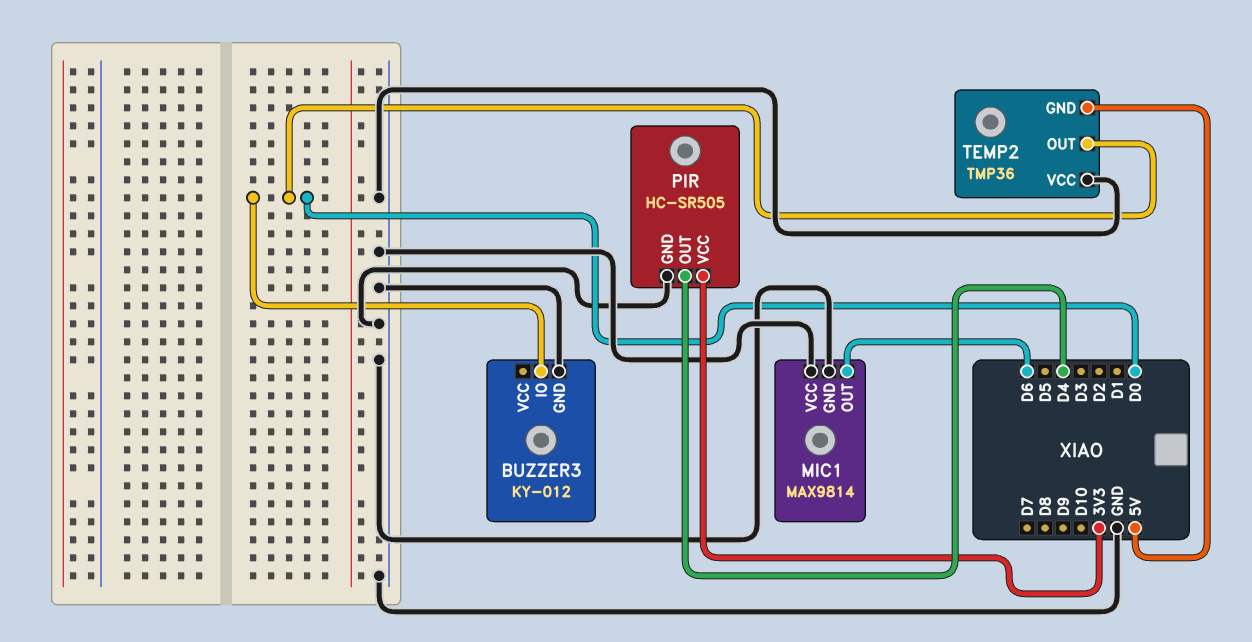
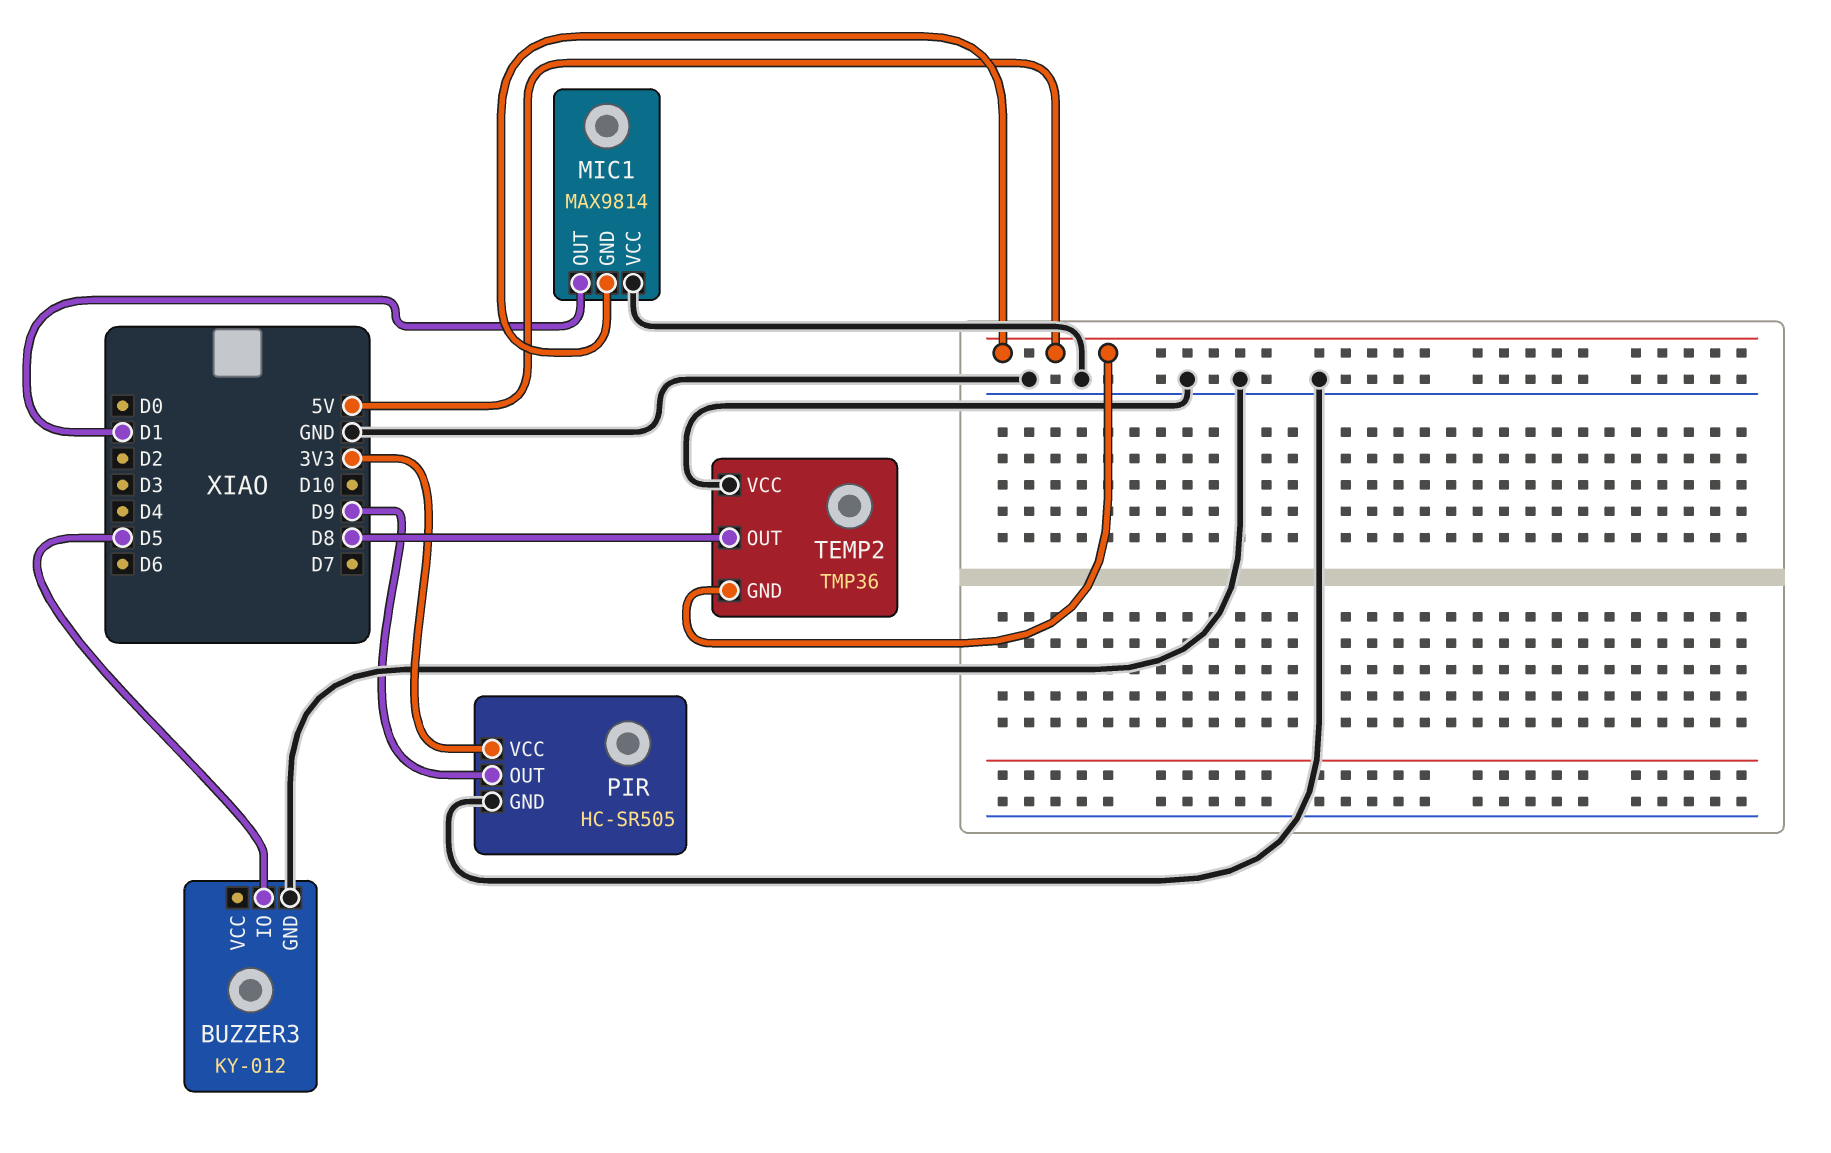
BUZZER3 pin IO: D0 -> D5
MIC1 pin GND: GND -> 5V
MIC1 pin OUT: D6 -> D1
PIR pin OUT: D4 -> D9
TEMP2 pin OUT: D0 -> D8

